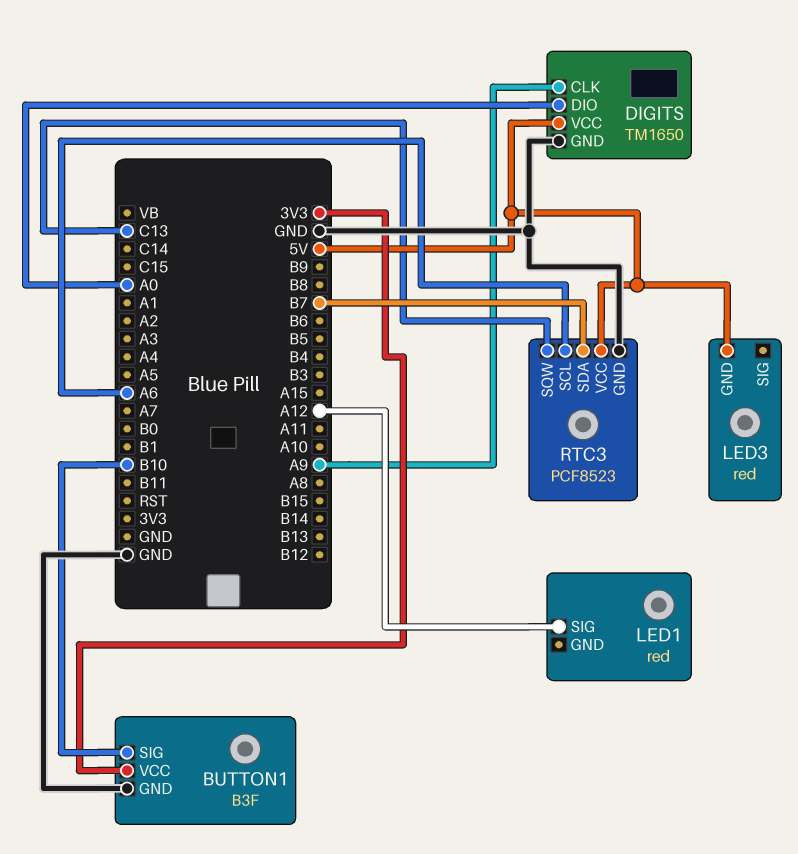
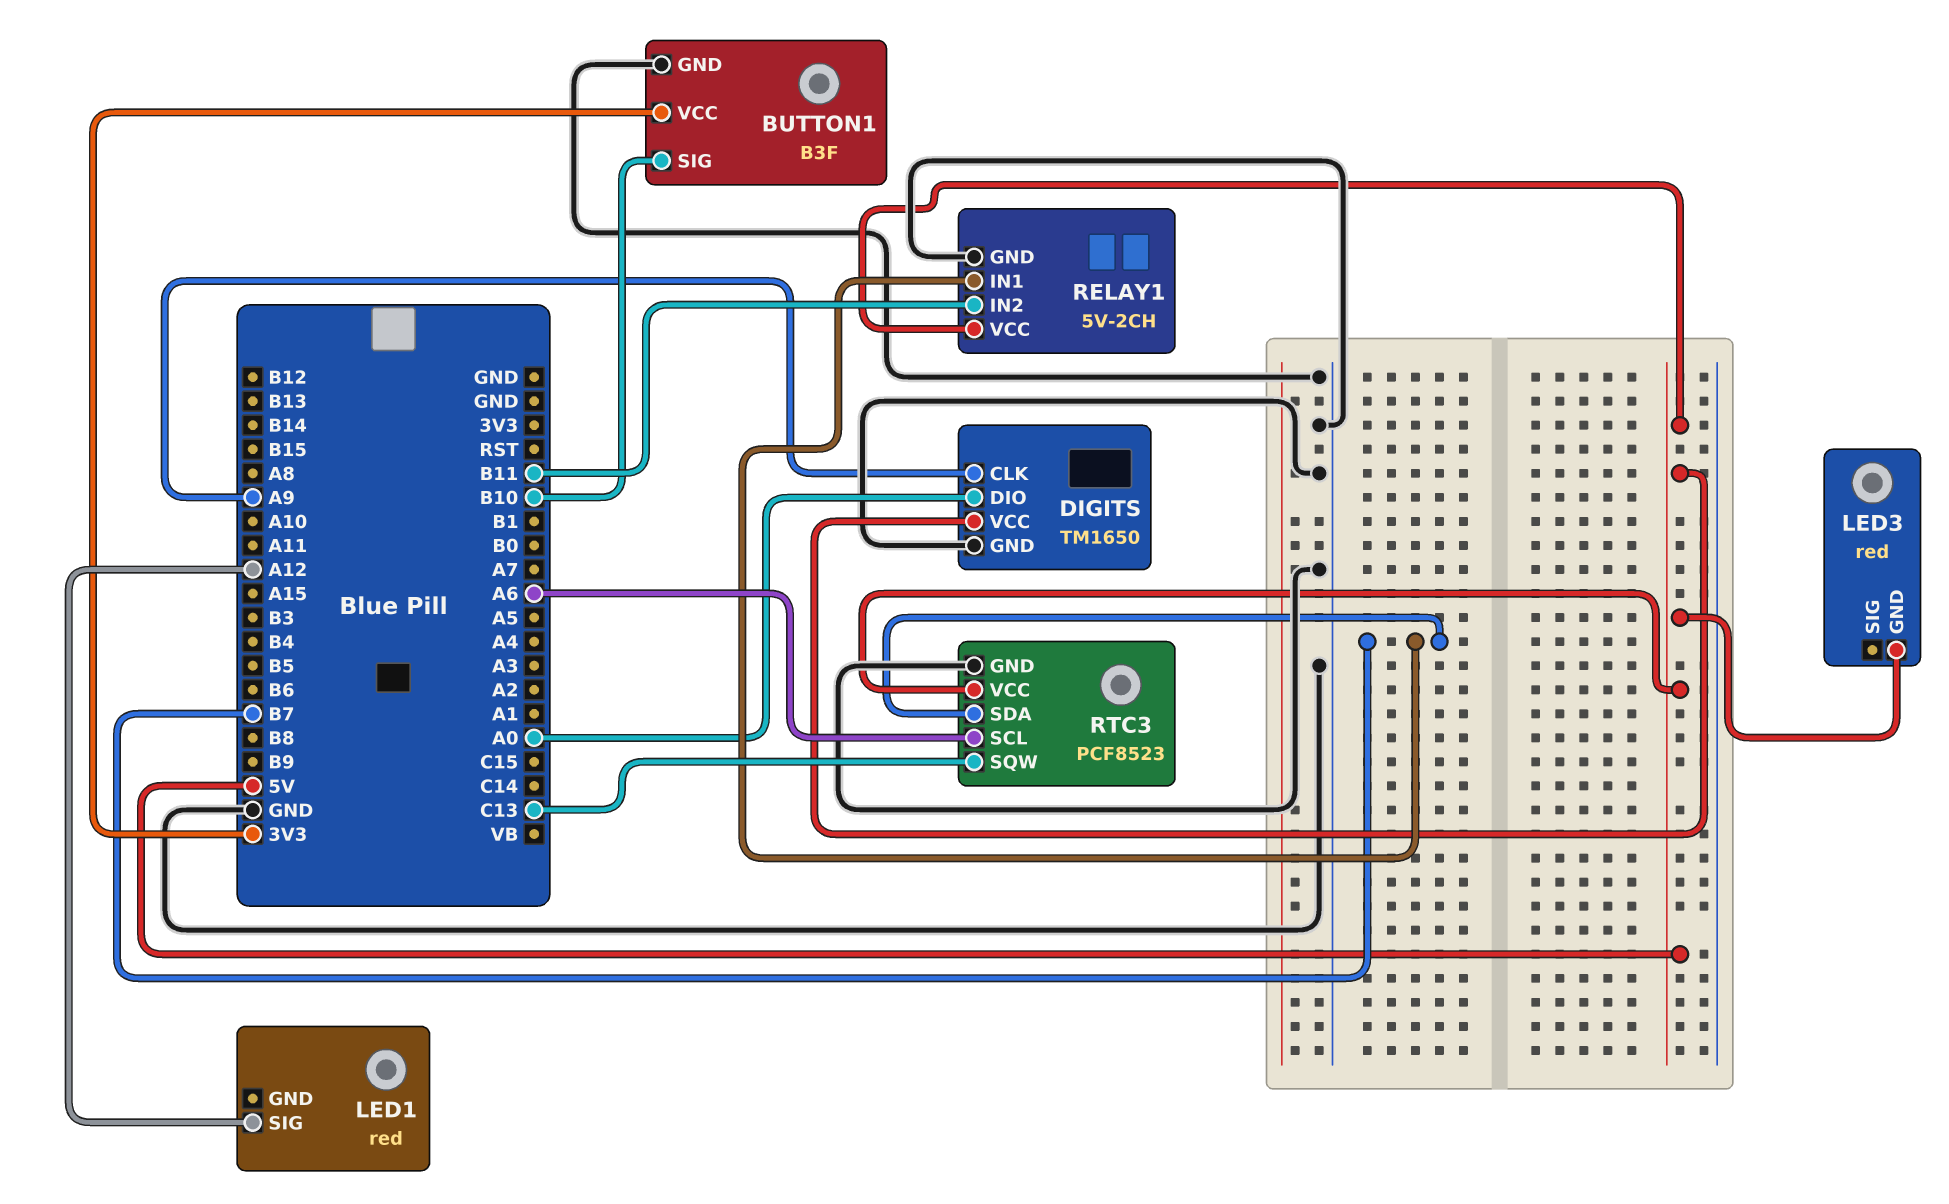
RELAY1: none -> 5V-2CH
RELAY1 pin GND: none -> GND
RELAY1 pin IN1: none -> B7
RELAY1 pin IN2: none -> B11
RELAY1 pin VCC: none -> 5V

